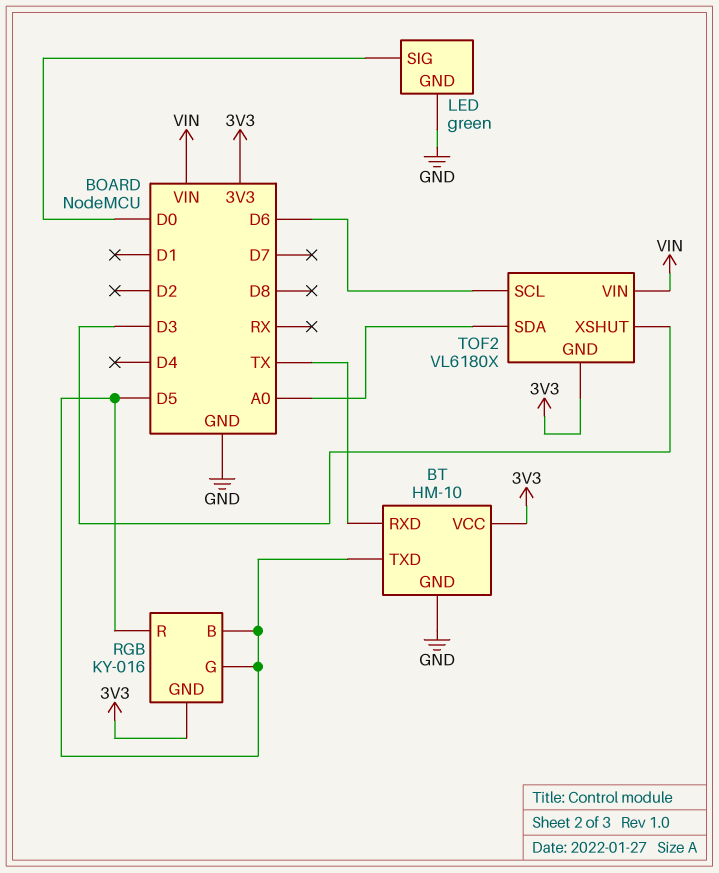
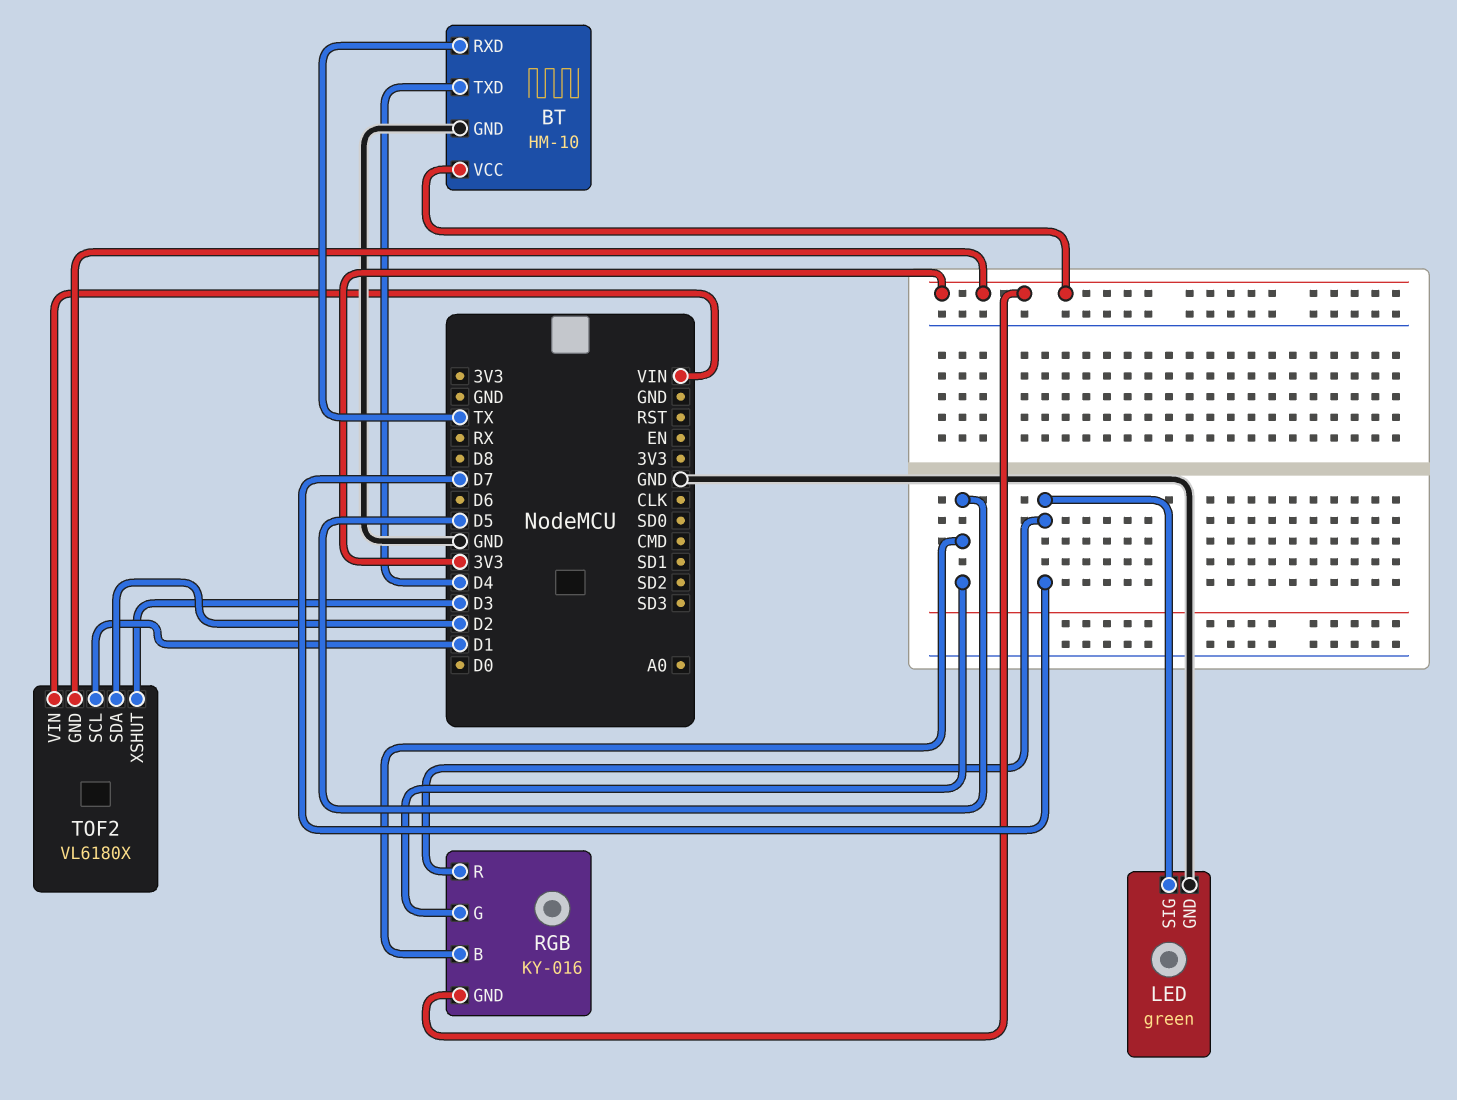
BT pin TXD: D5 -> D4
LED pin SIG: D0 -> D7
RGB pin R: D5 -> D7
TOF2 pin SCL: D6 -> D1
TOF2 pin SDA: A0 -> D2

